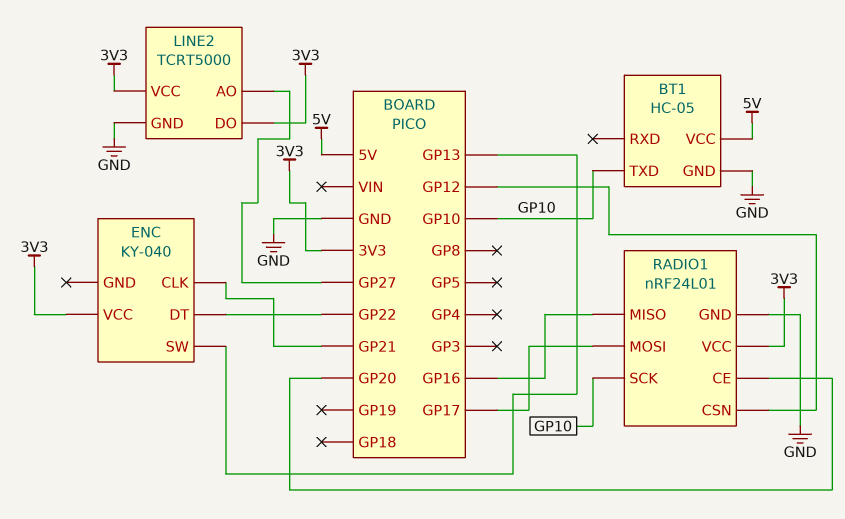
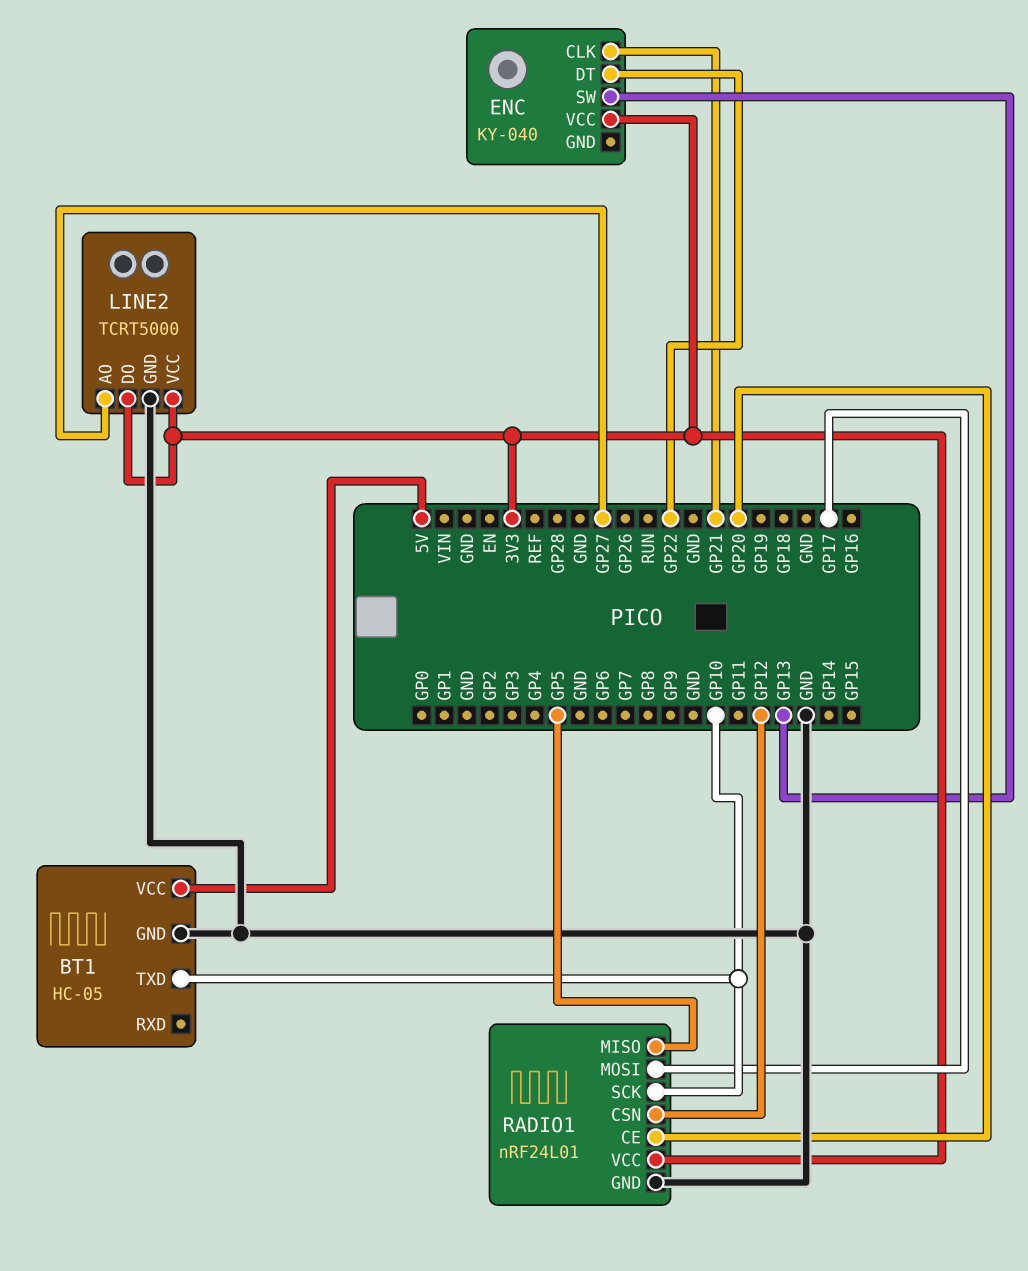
RADIO1 pin MISO: GP16 -> GP5

